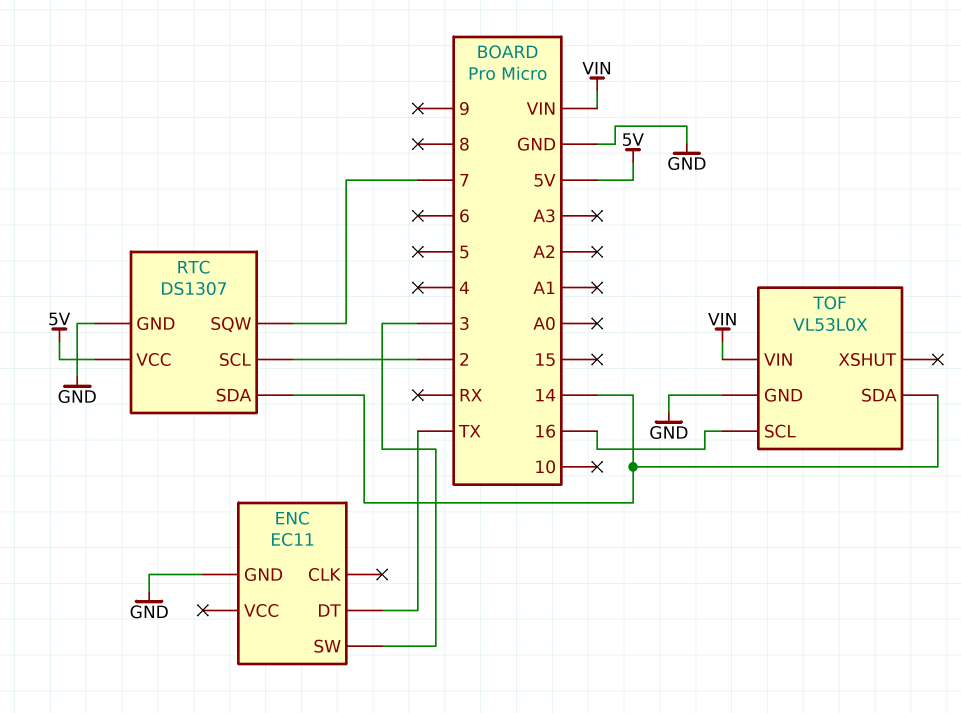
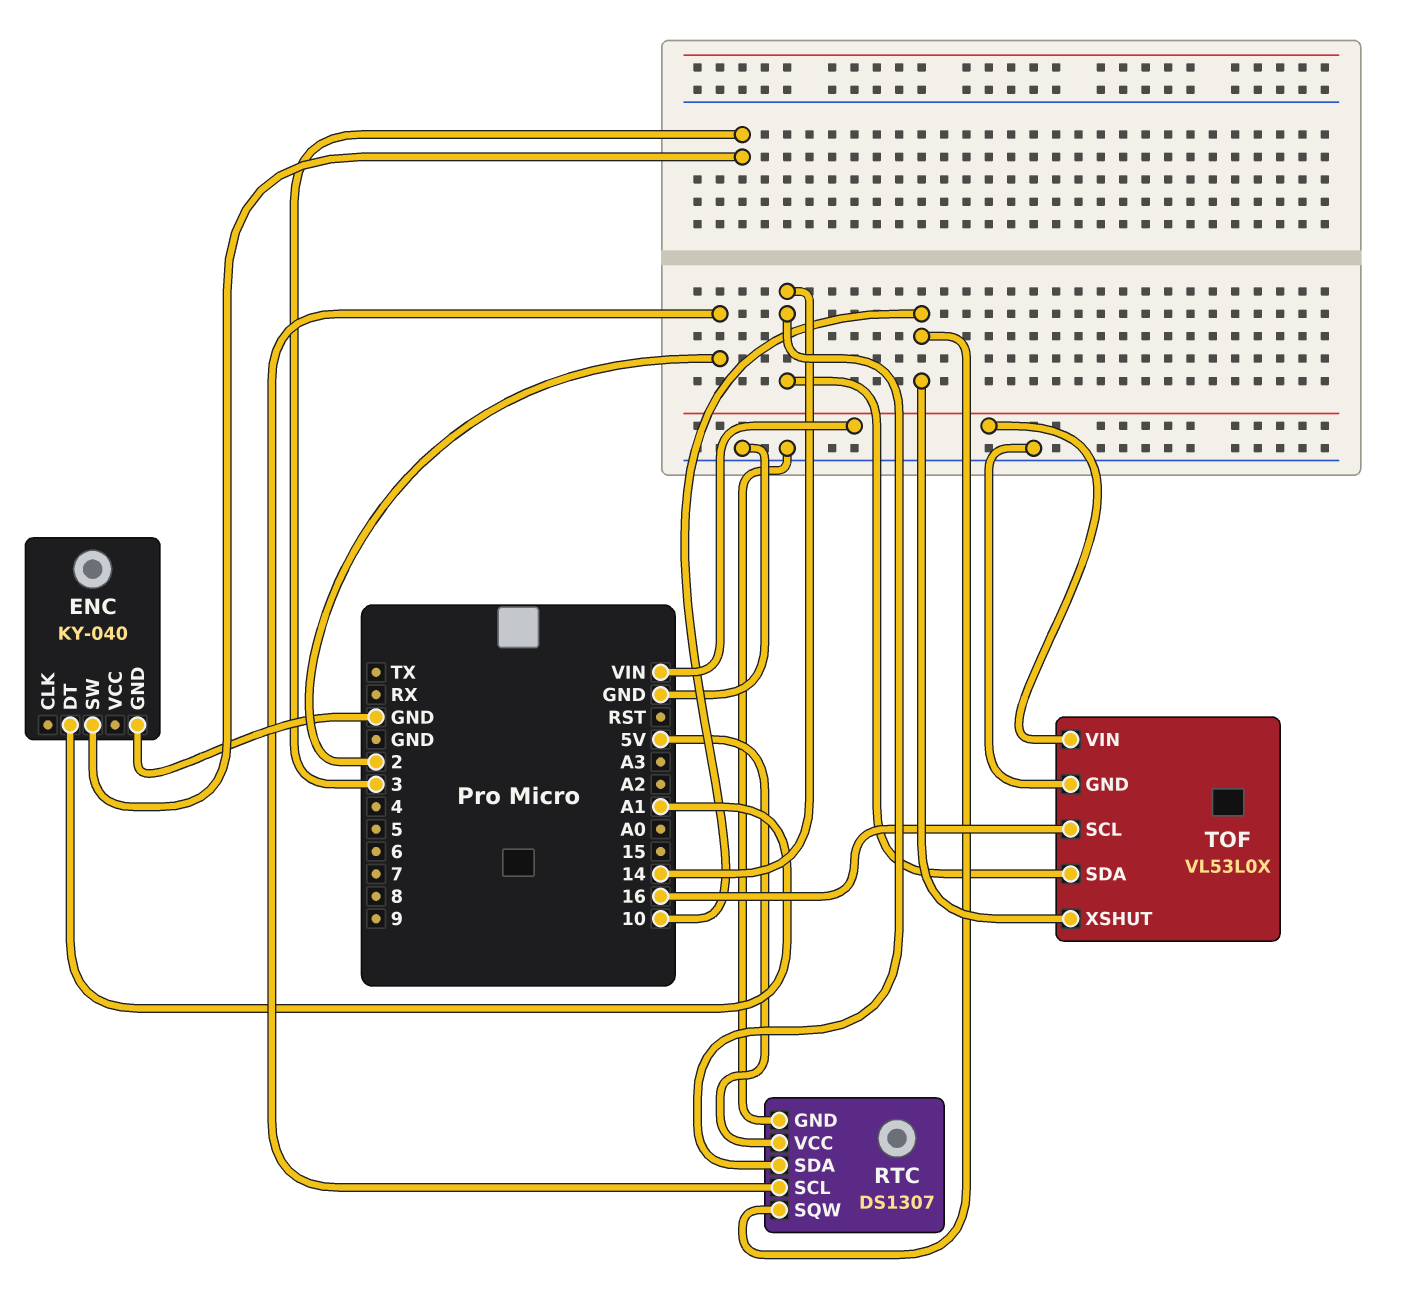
ENC: EC11 -> KY-040
ENC pin DT: TX -> A1
RTC pin SQW: 7 -> 10
TOF pin XSHUT: none -> 10

